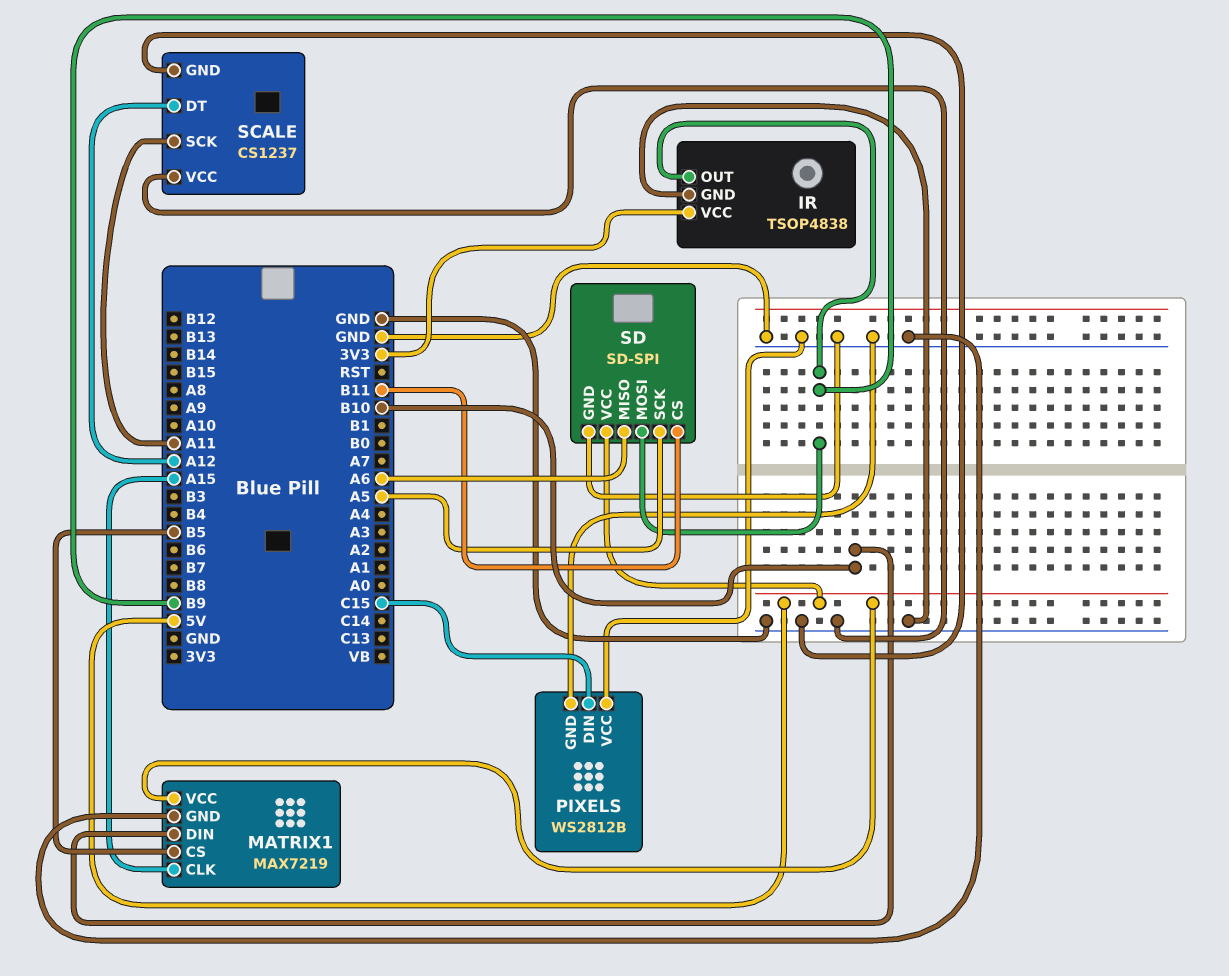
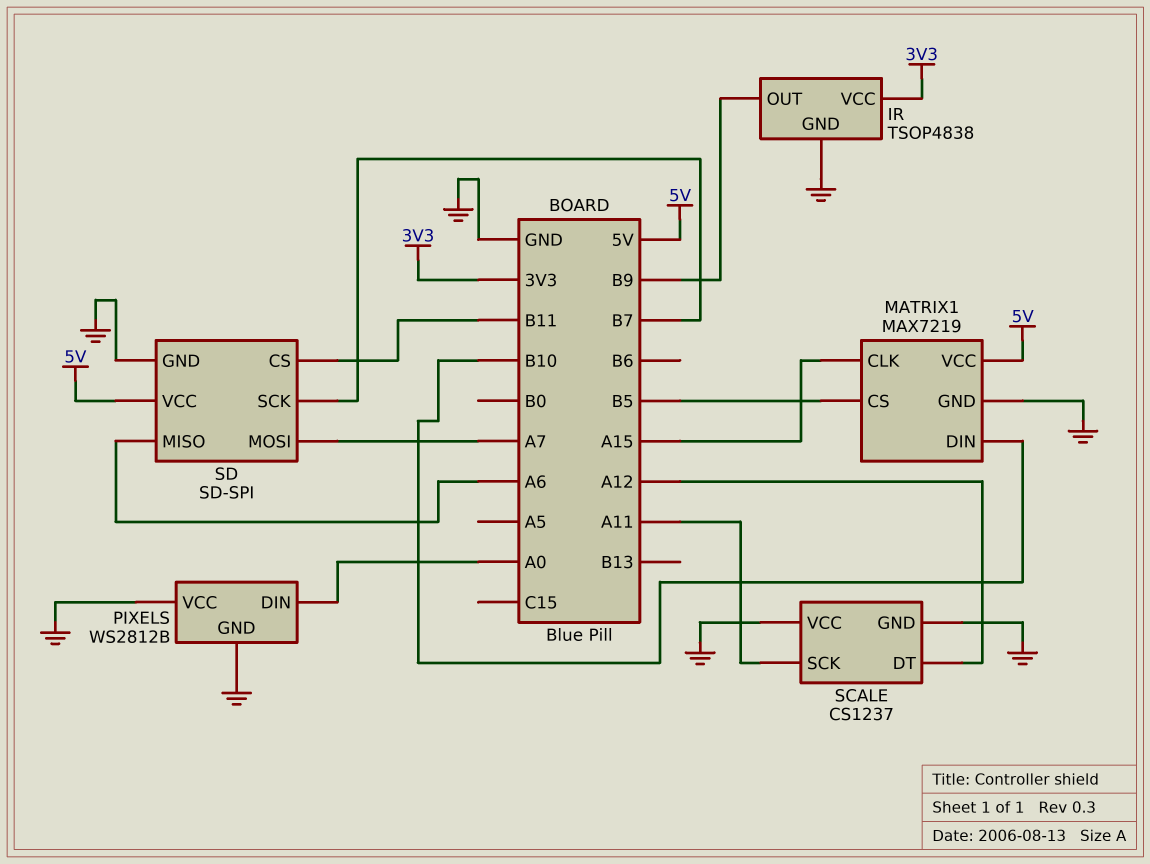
PIXELS pin DIN: C15 -> A0
SD pin MOSI: B9 -> A7
SD pin SCK: A5 -> B7

